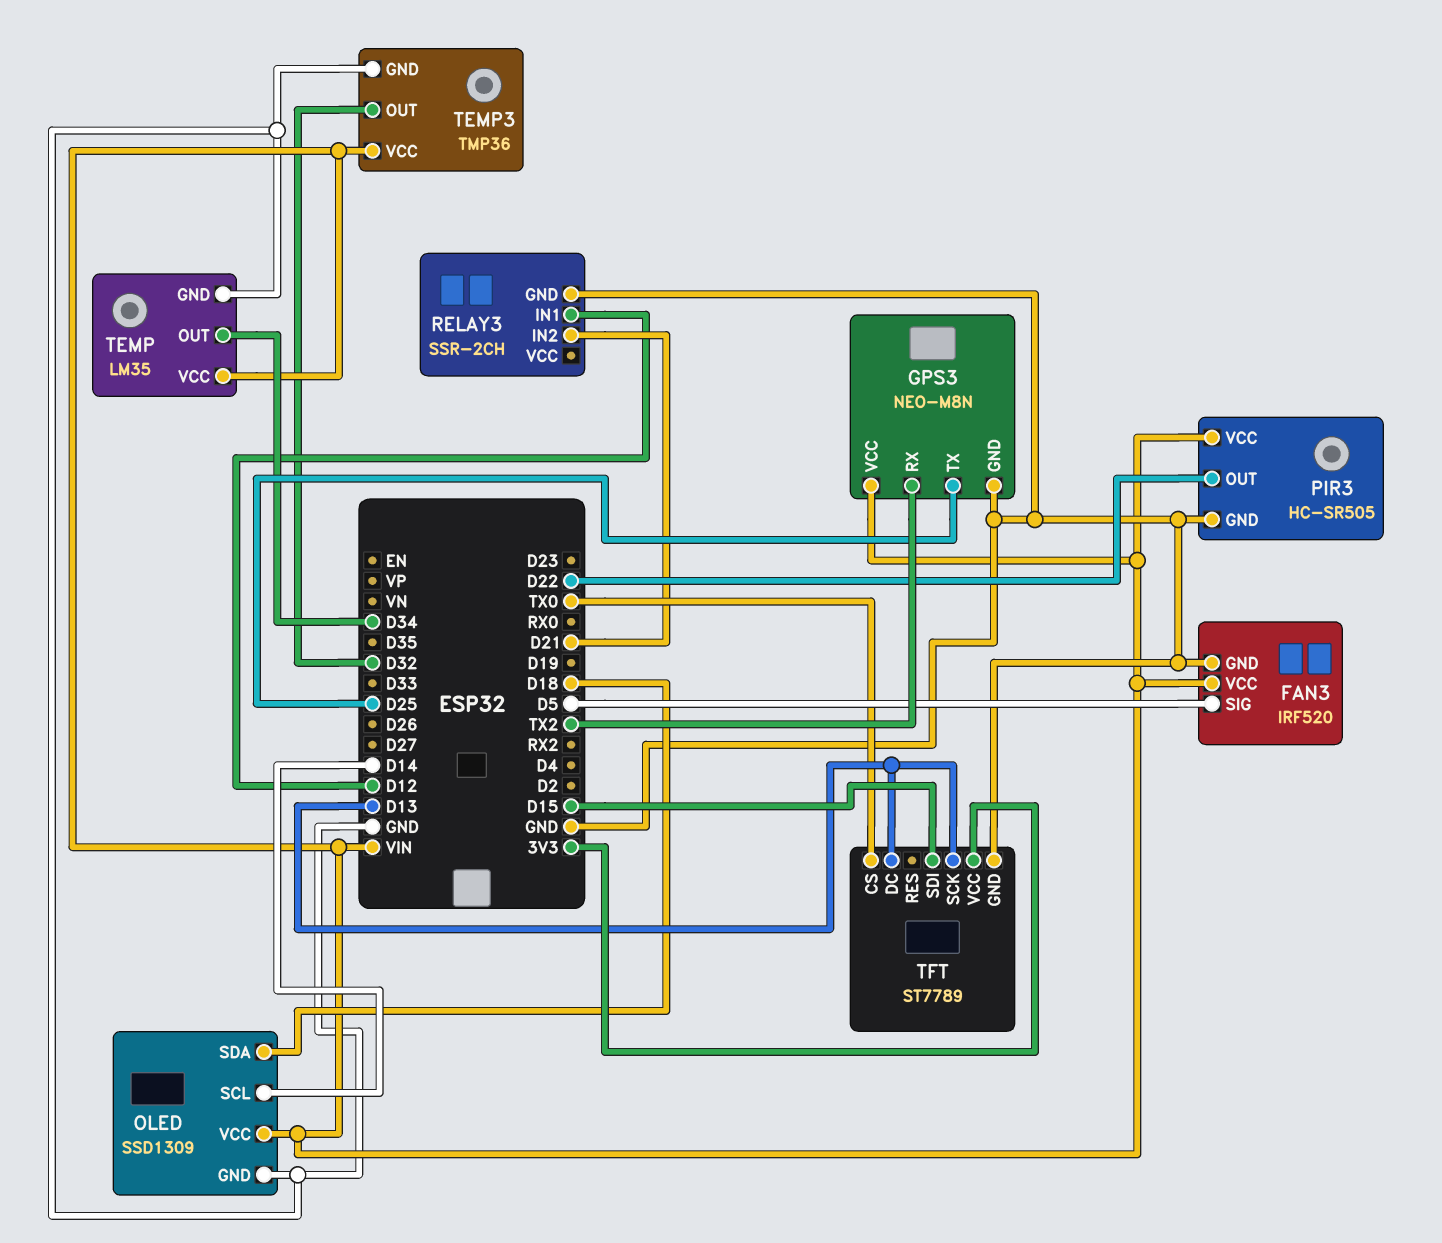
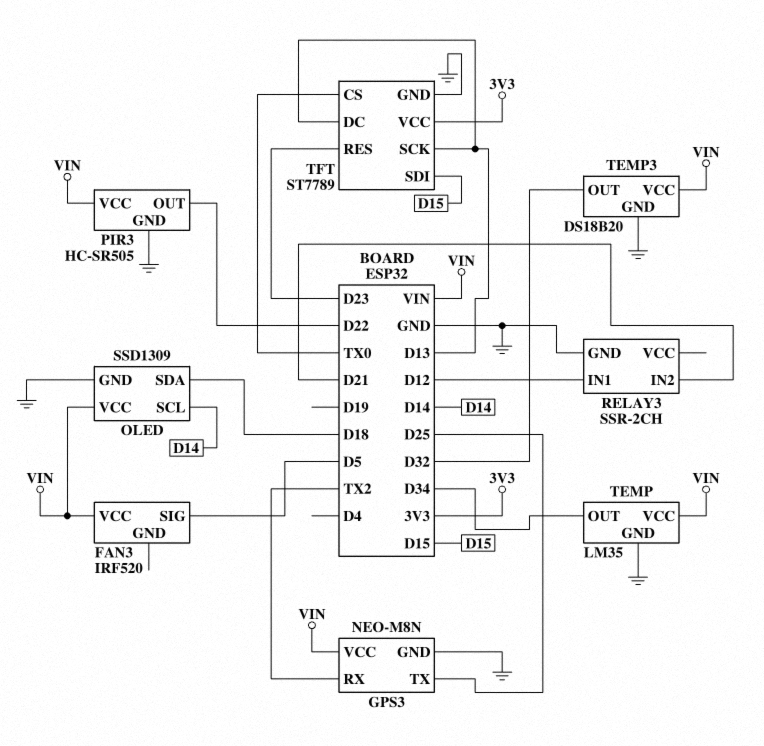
FAN3 pin GND: GND -> none
TEMP3: TMP36 -> DS18B20
TFT pin RES: none -> D23

